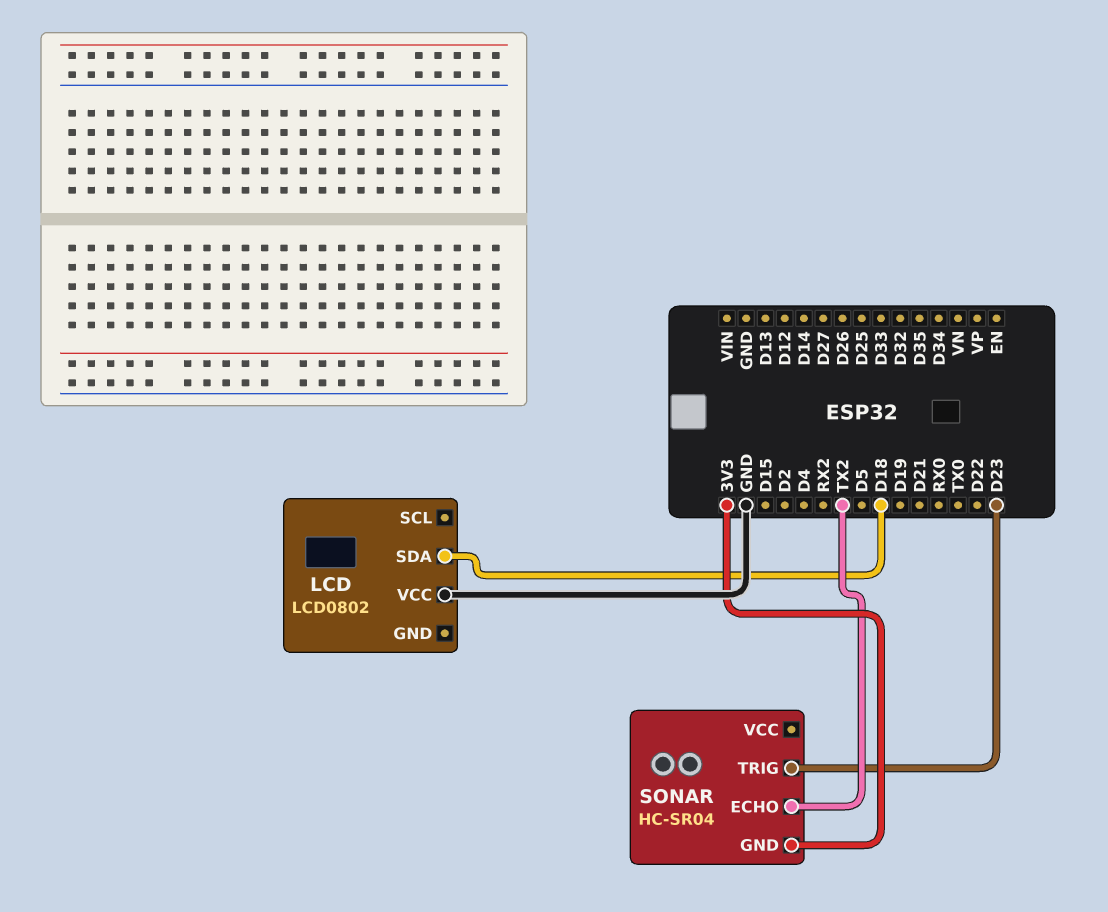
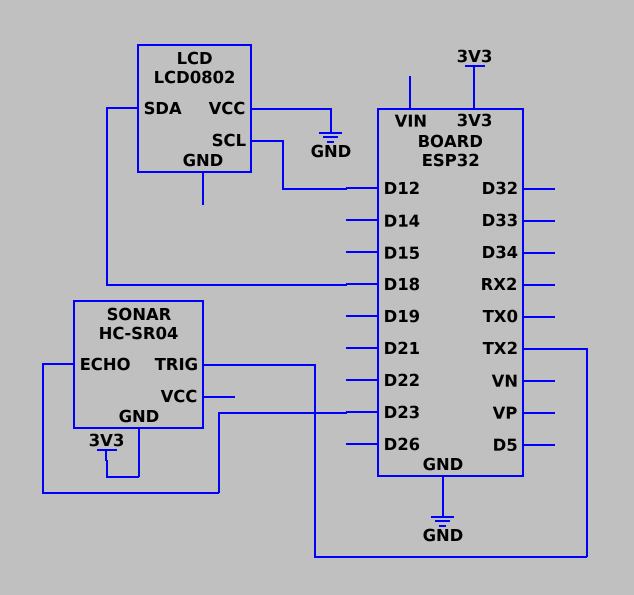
LCD pin SCL: none -> D12
SONAR pin ECHO: TX2 -> D23
SONAR pin TRIG: D23 -> TX2

